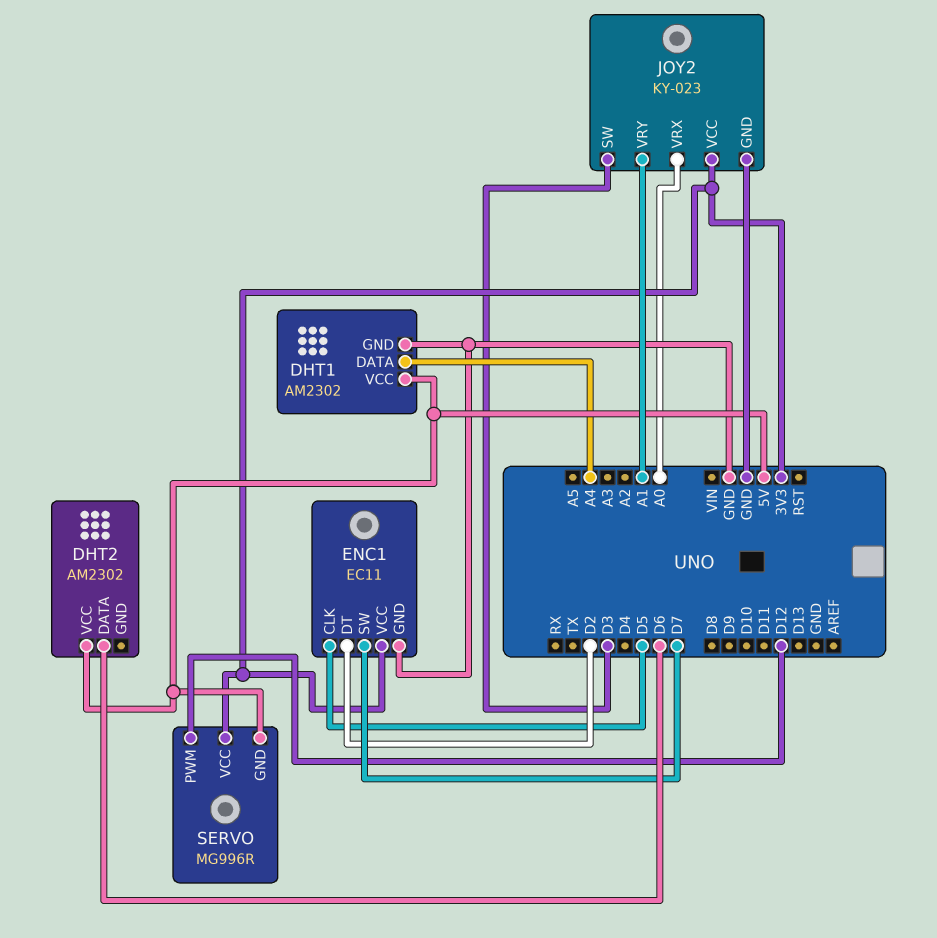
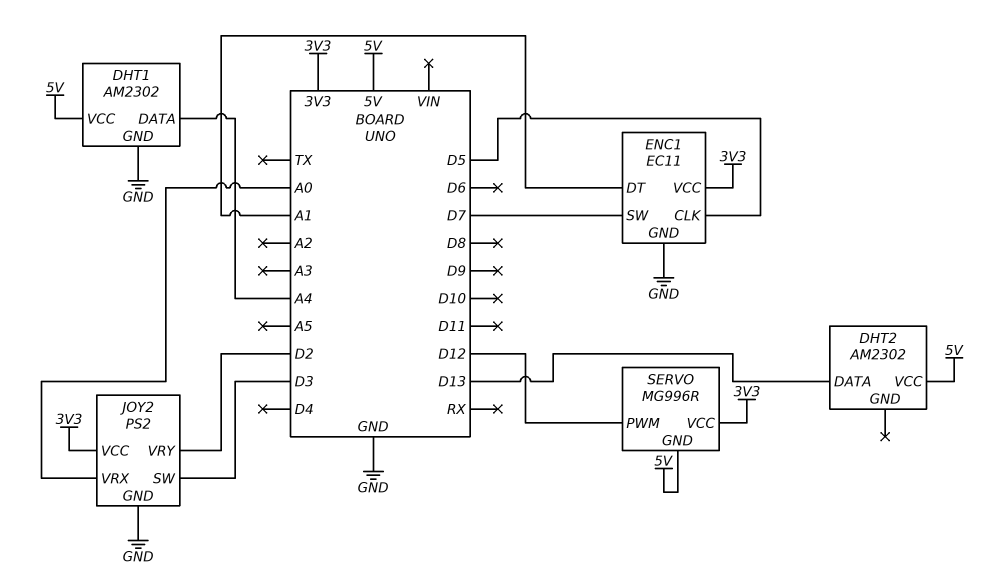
DHT2 pin DATA: D6 -> D13
ENC1 pin DT: D2 -> A1
JOY2: KY-023 -> PS2
JOY2 pin VRY: A1 -> D2

